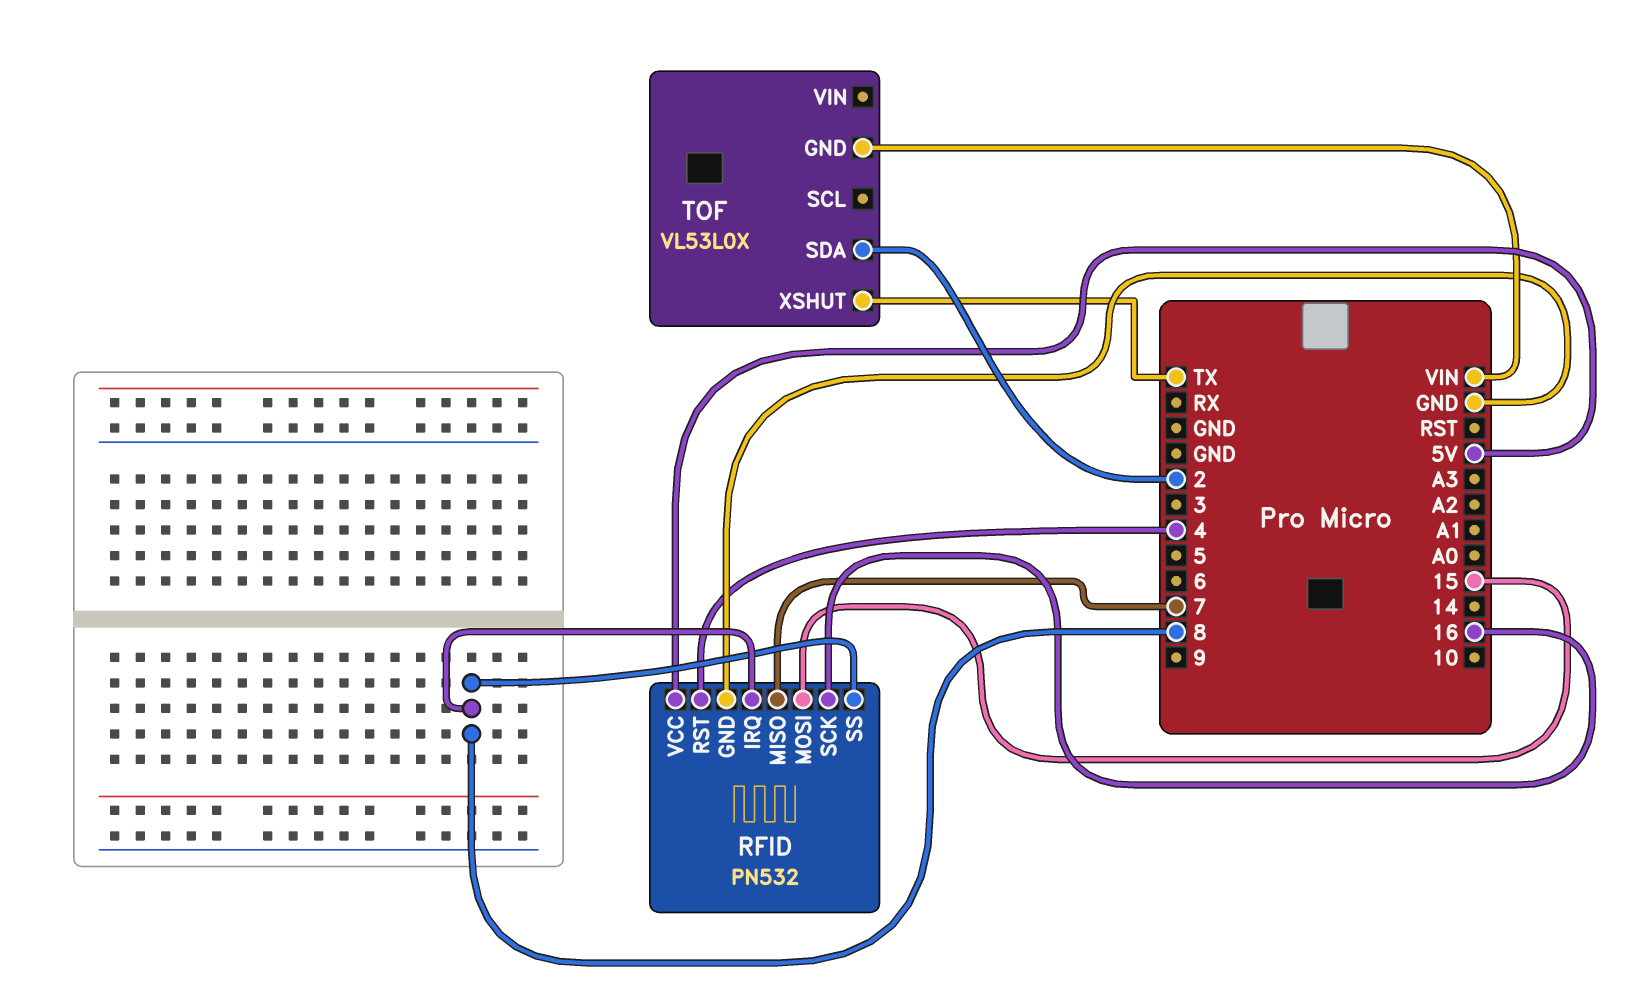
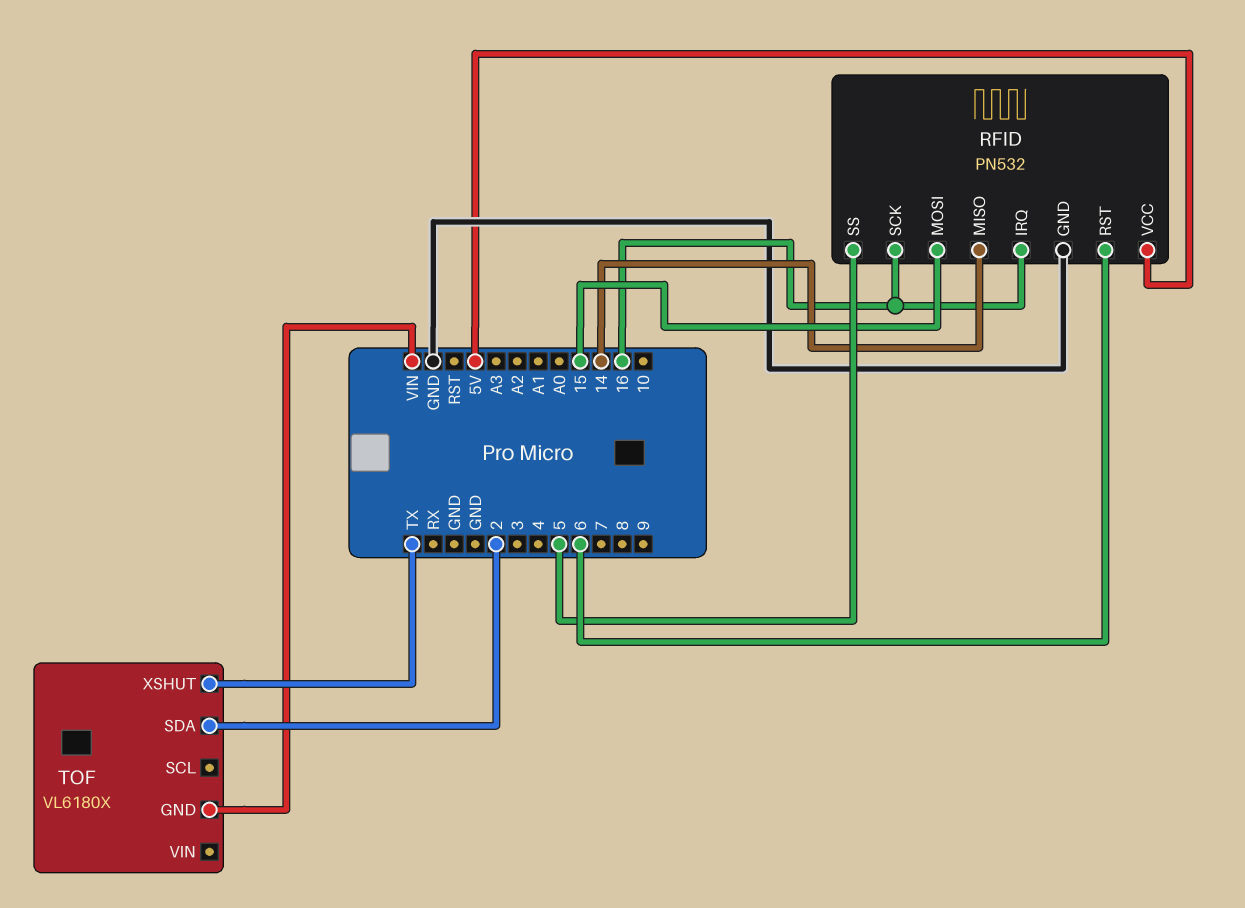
RFID pin IRQ: 8 -> 16
RFID pin MISO: 7 -> 14
RFID pin RST: 4 -> 6
RFID pin SS: 8 -> 5
TOF: VL53L0X -> VL6180X

